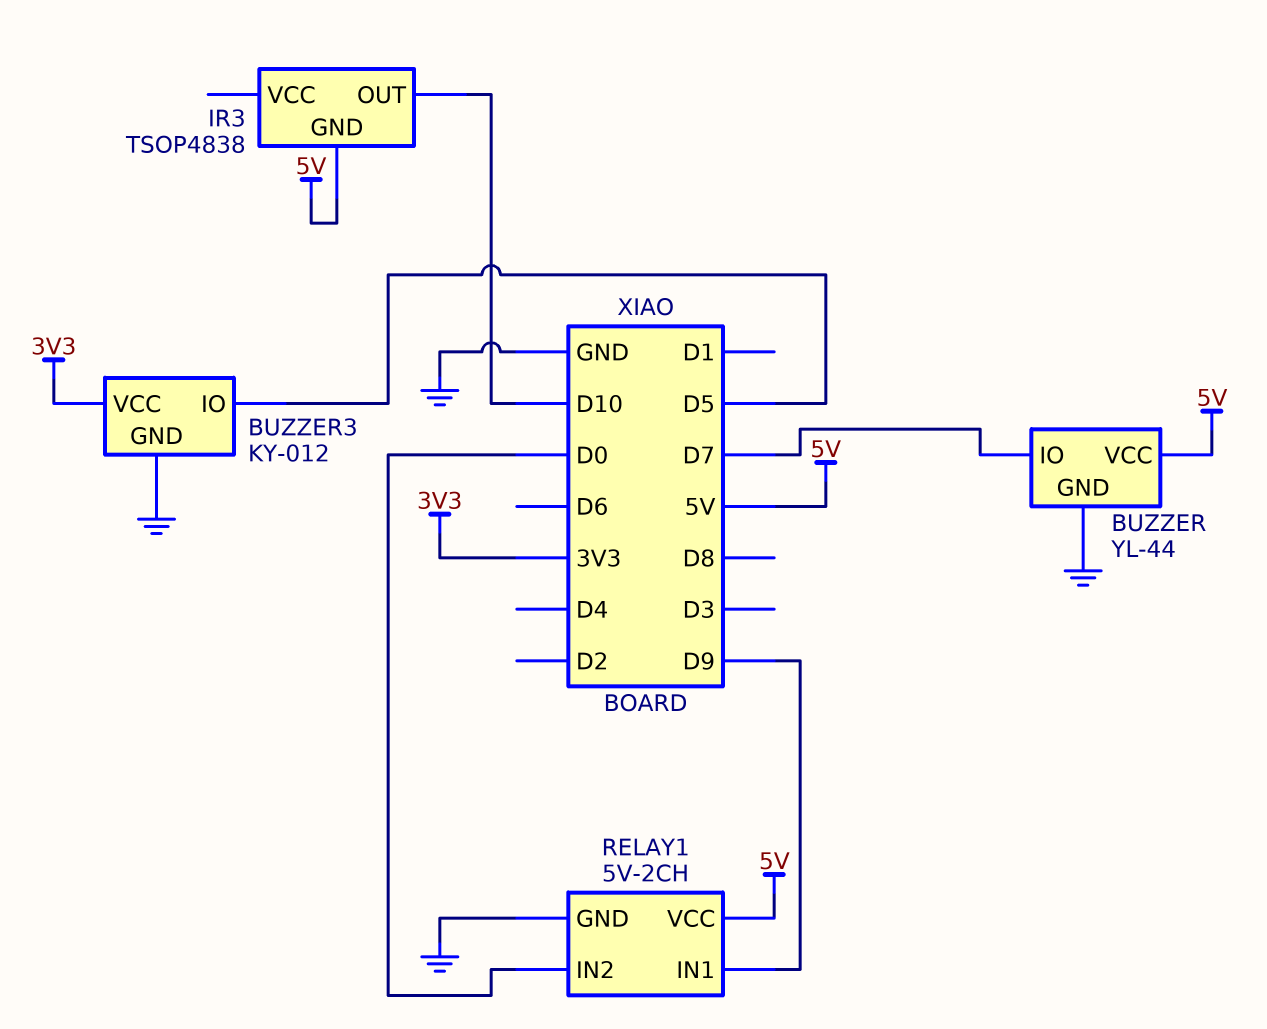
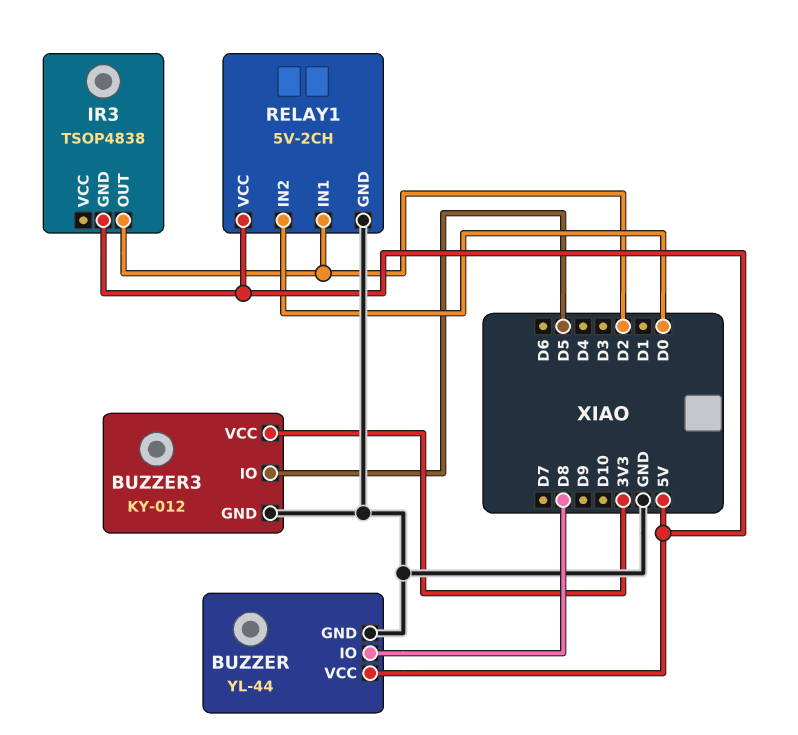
BUZZER pin IO: D7 -> D8
IR3 pin OUT: D10 -> D2
RELAY1 pin IN1: D9 -> D2

